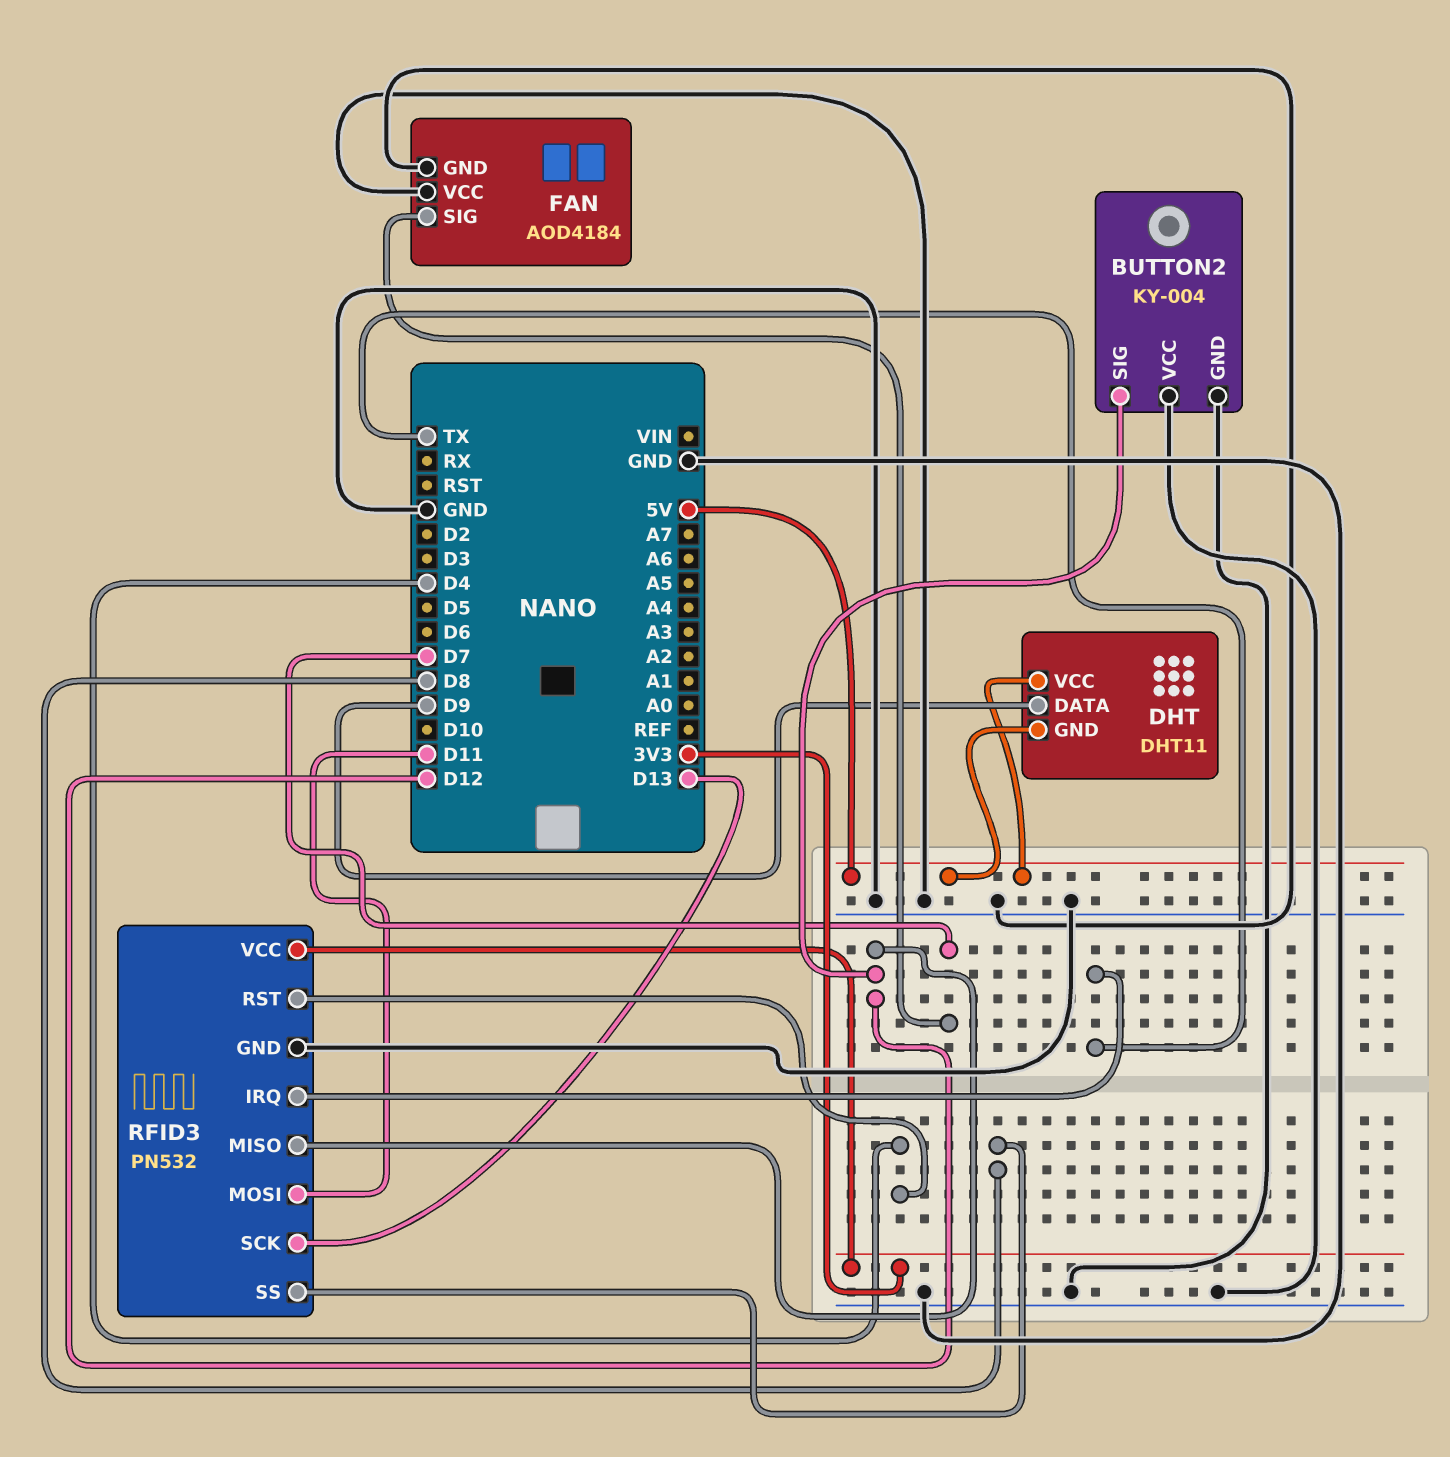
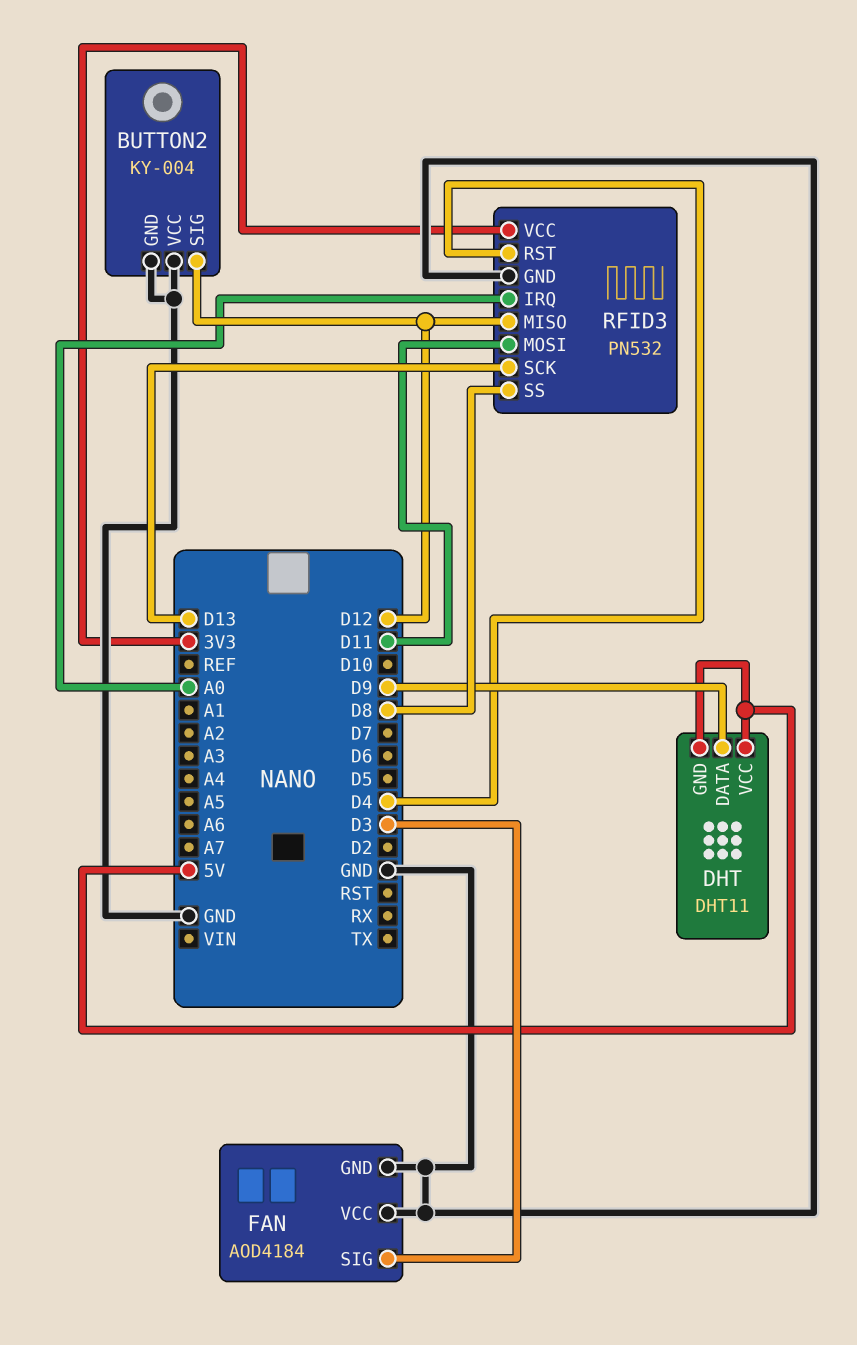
FAN pin SIG: D7 -> D3
RFID3 pin IRQ: TX -> A0

